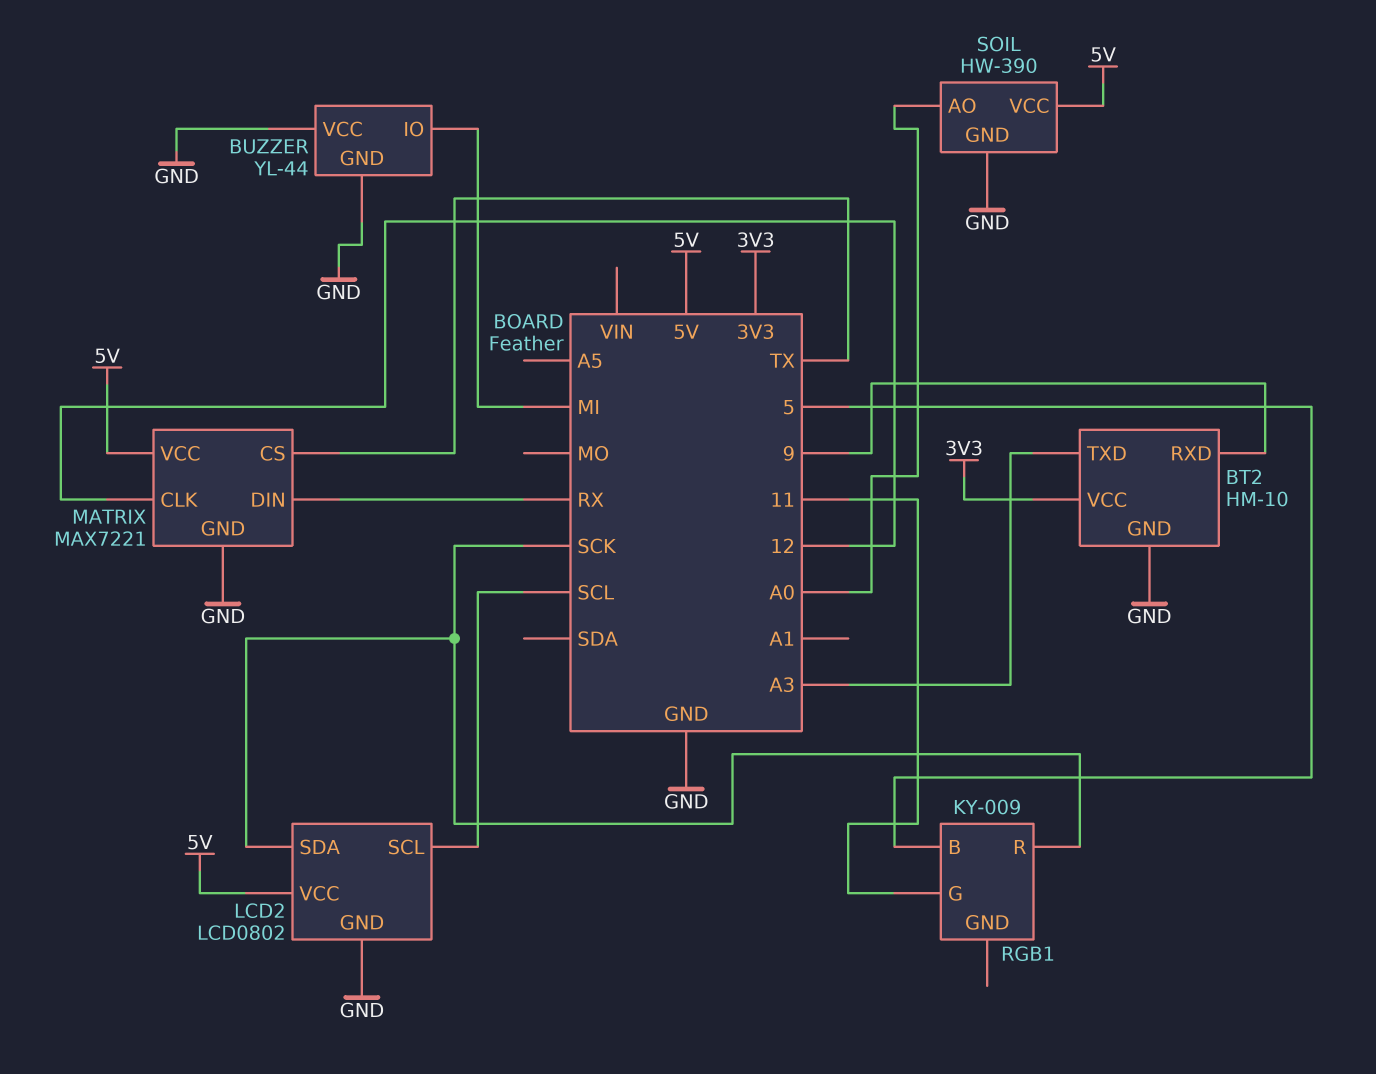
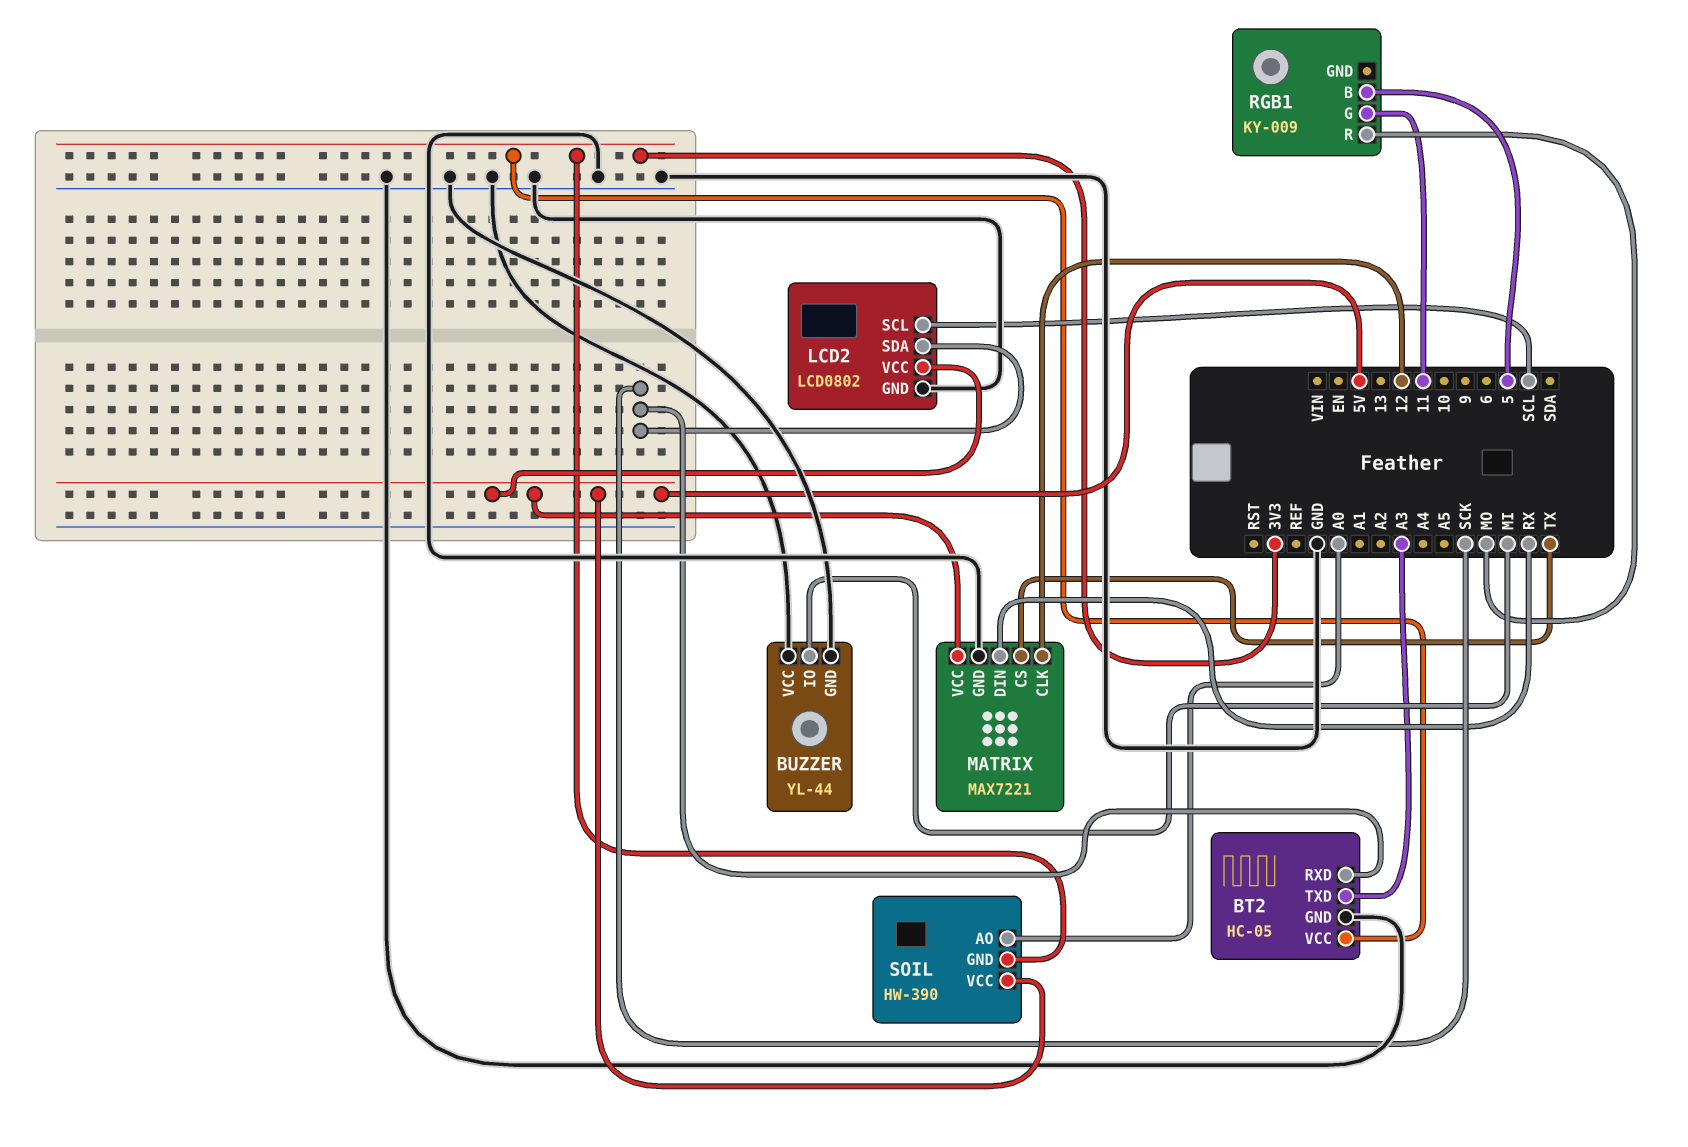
BT2: HM-10 -> HC-05
BT2 pin RXD: 9 -> SCK
RGB1 pin R: SCK -> MO
SOIL pin GND: GND -> 3V3

